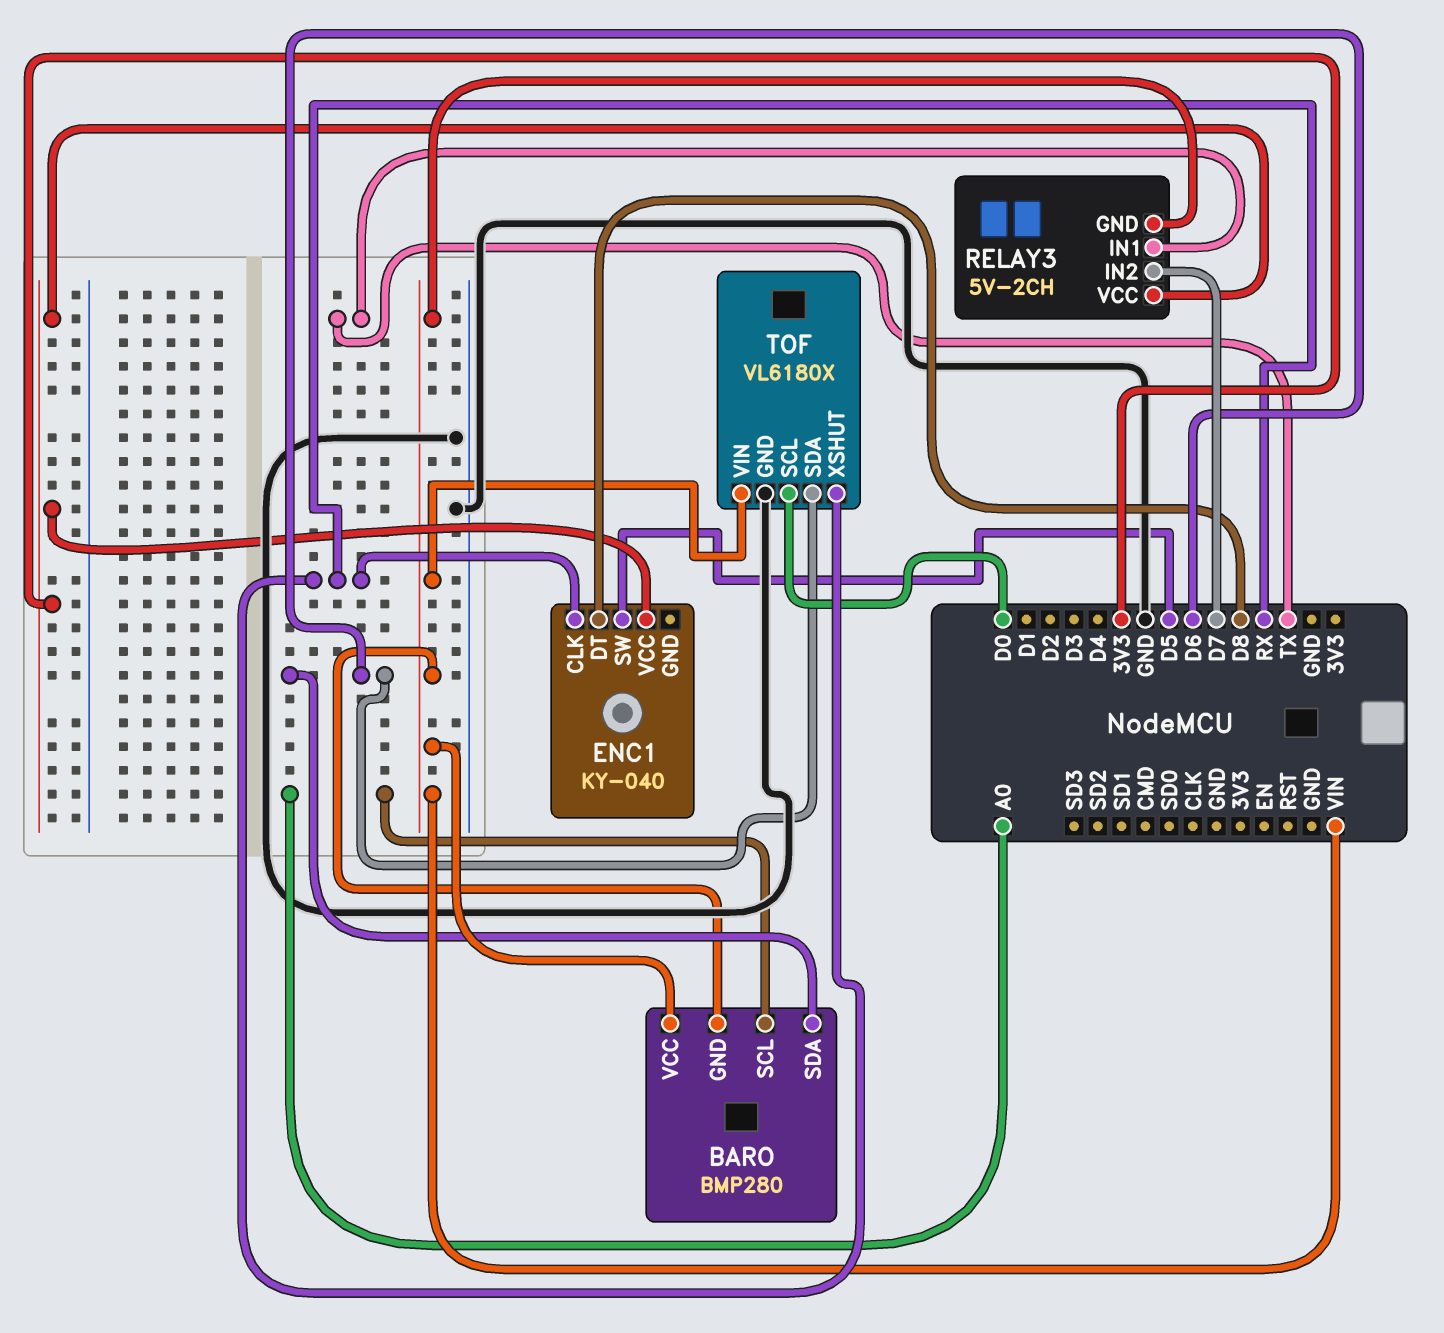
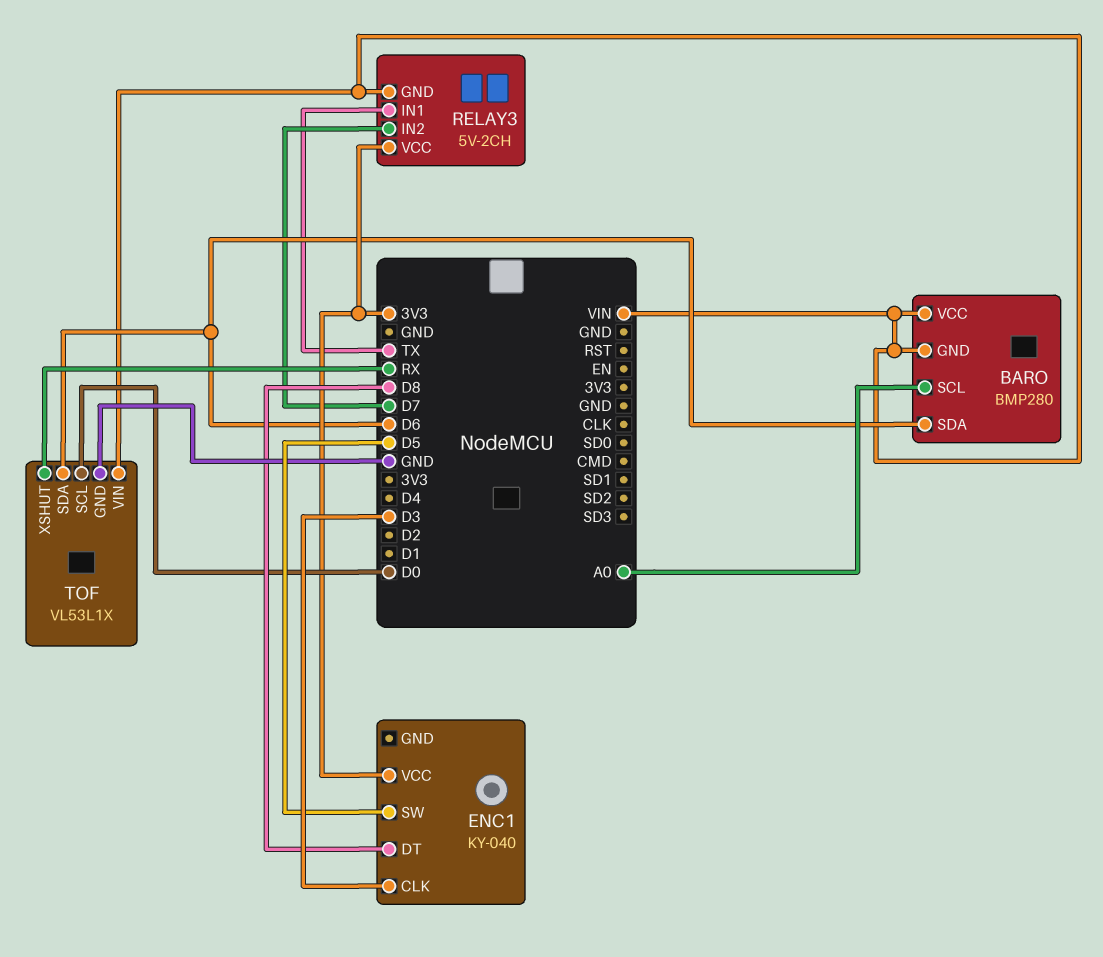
ENC1 pin CLK: RX -> D3
TOF: VL6180X -> VL53L1X

